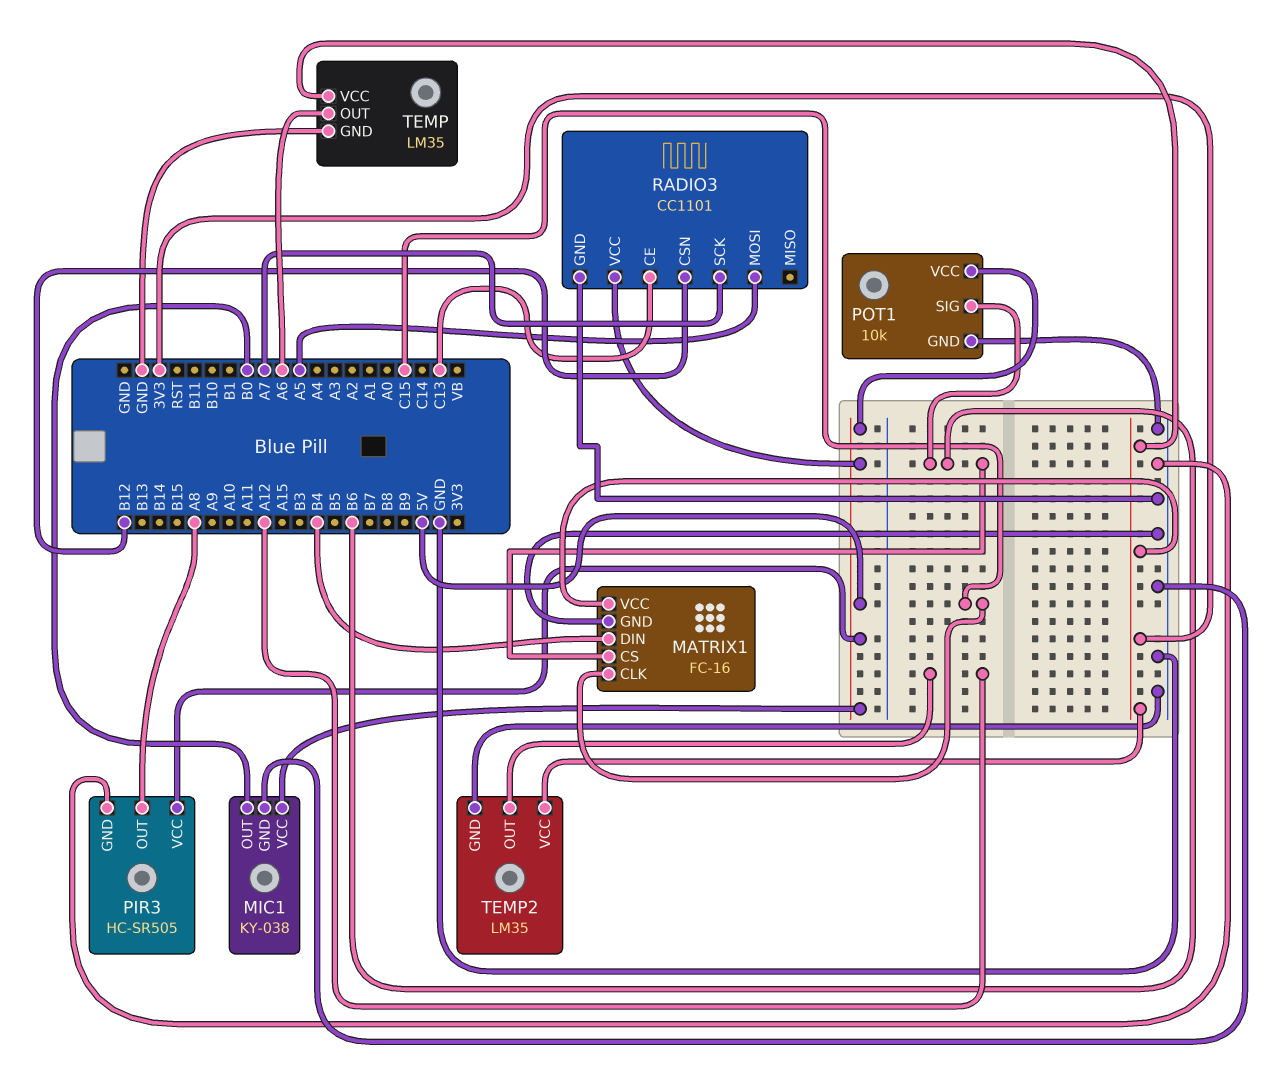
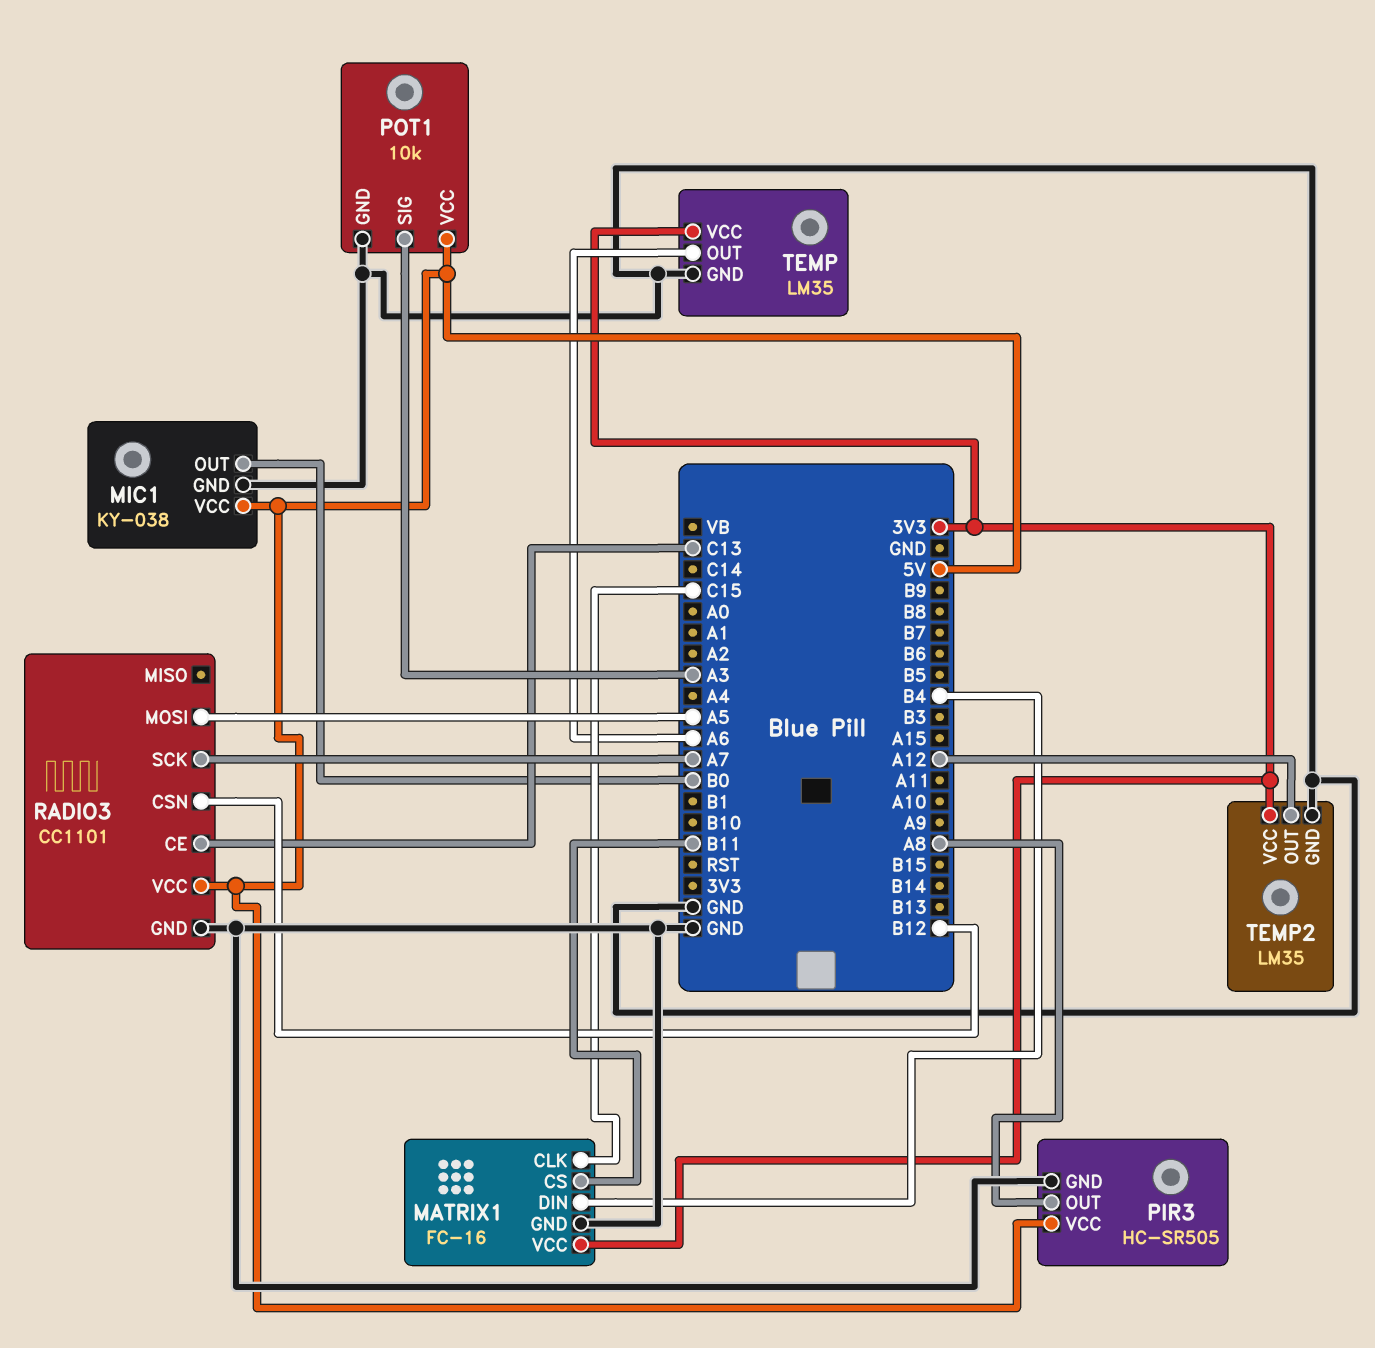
MATRIX1 pin CS: B6 -> B11
POT1 pin SIG: B6 -> A3

